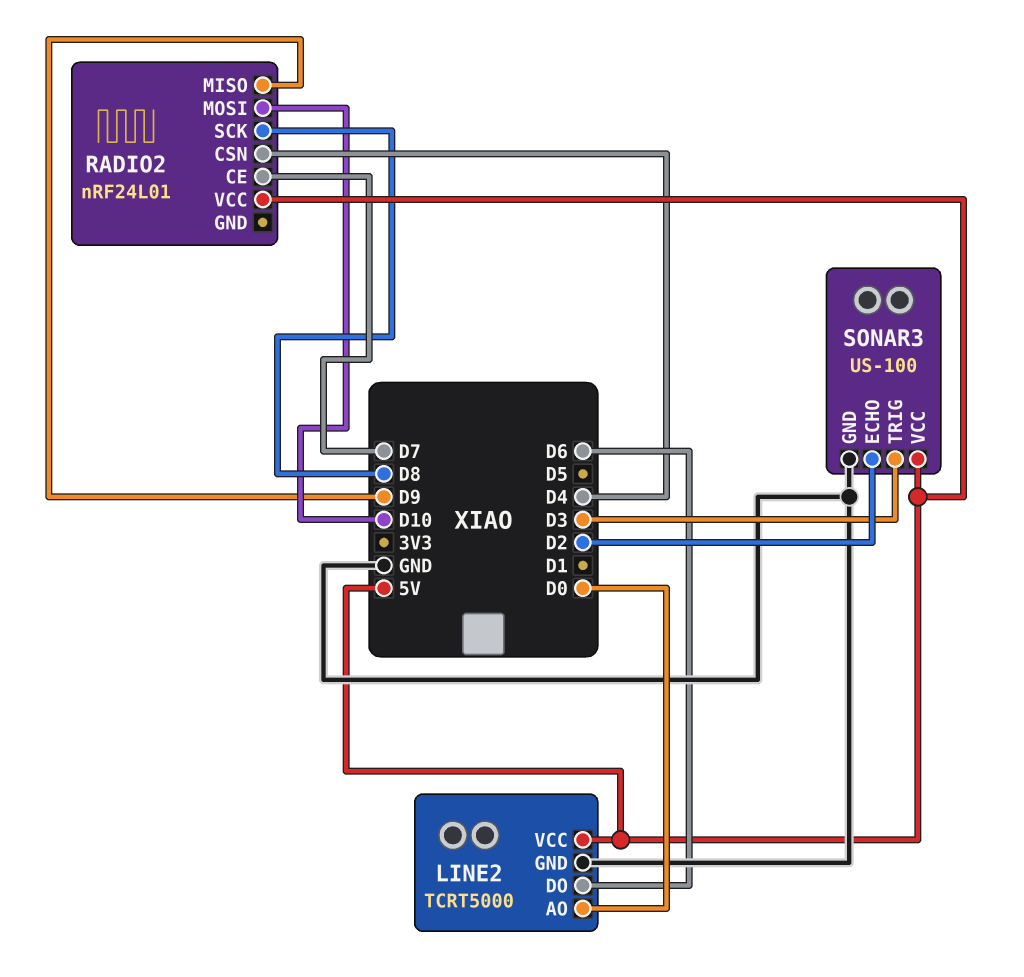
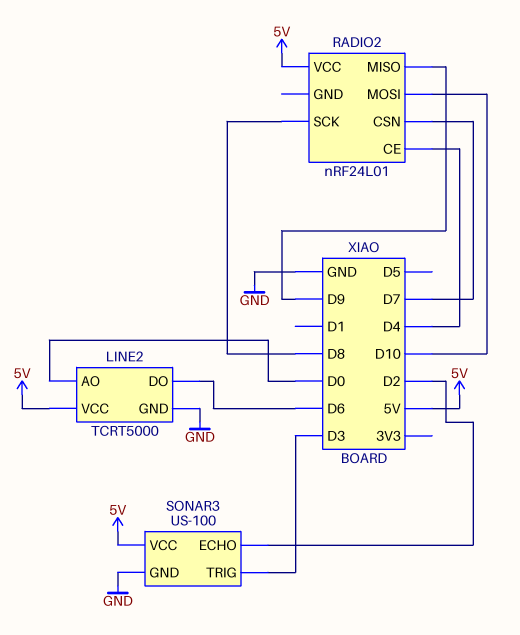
RADIO2 pin CE: D7 -> D4
RADIO2 pin CSN: D4 -> D7

